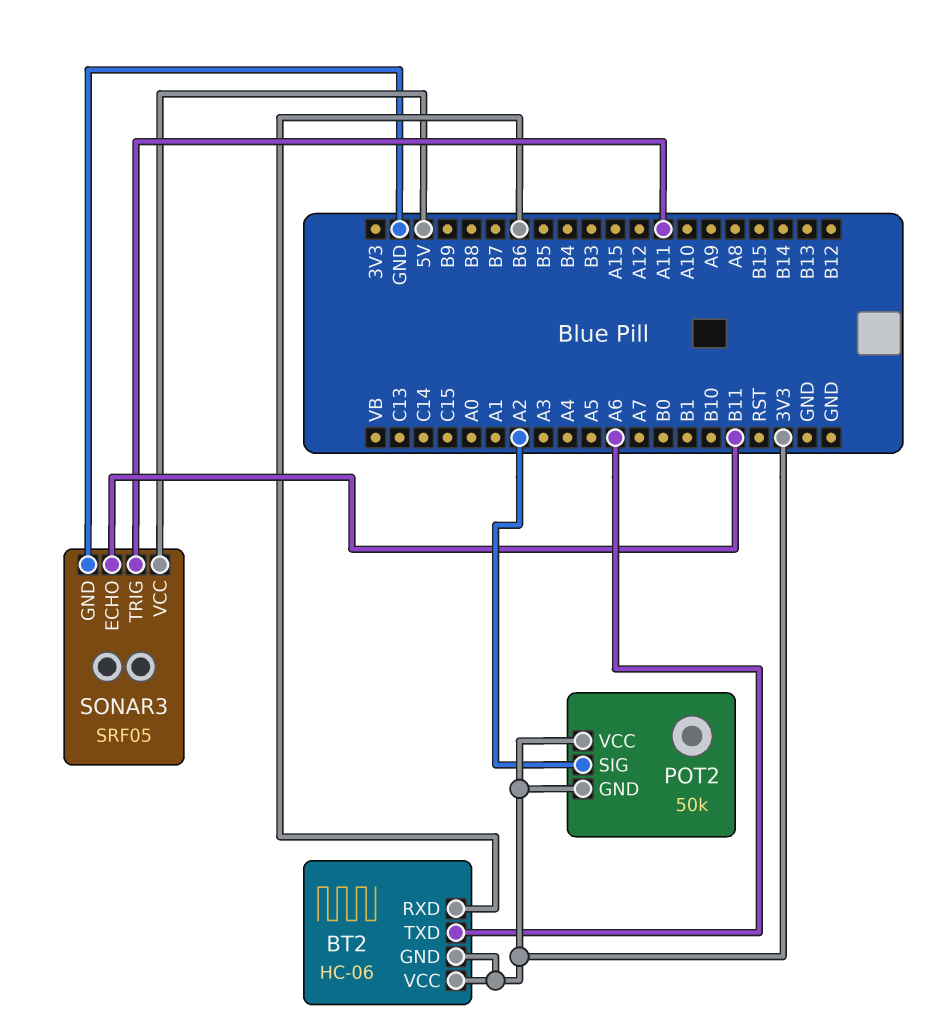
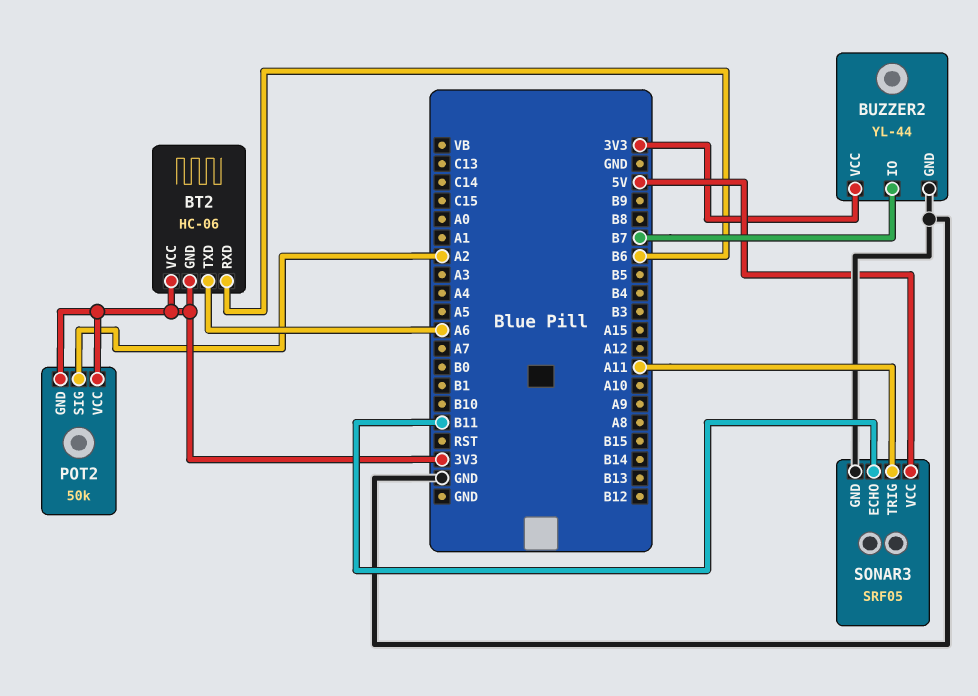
BUZZER2: none -> YL-44
BUZZER2 pin GND: none -> GND
BUZZER2 pin IO: none -> B7
BUZZER2 pin VCC: none -> 3V3

